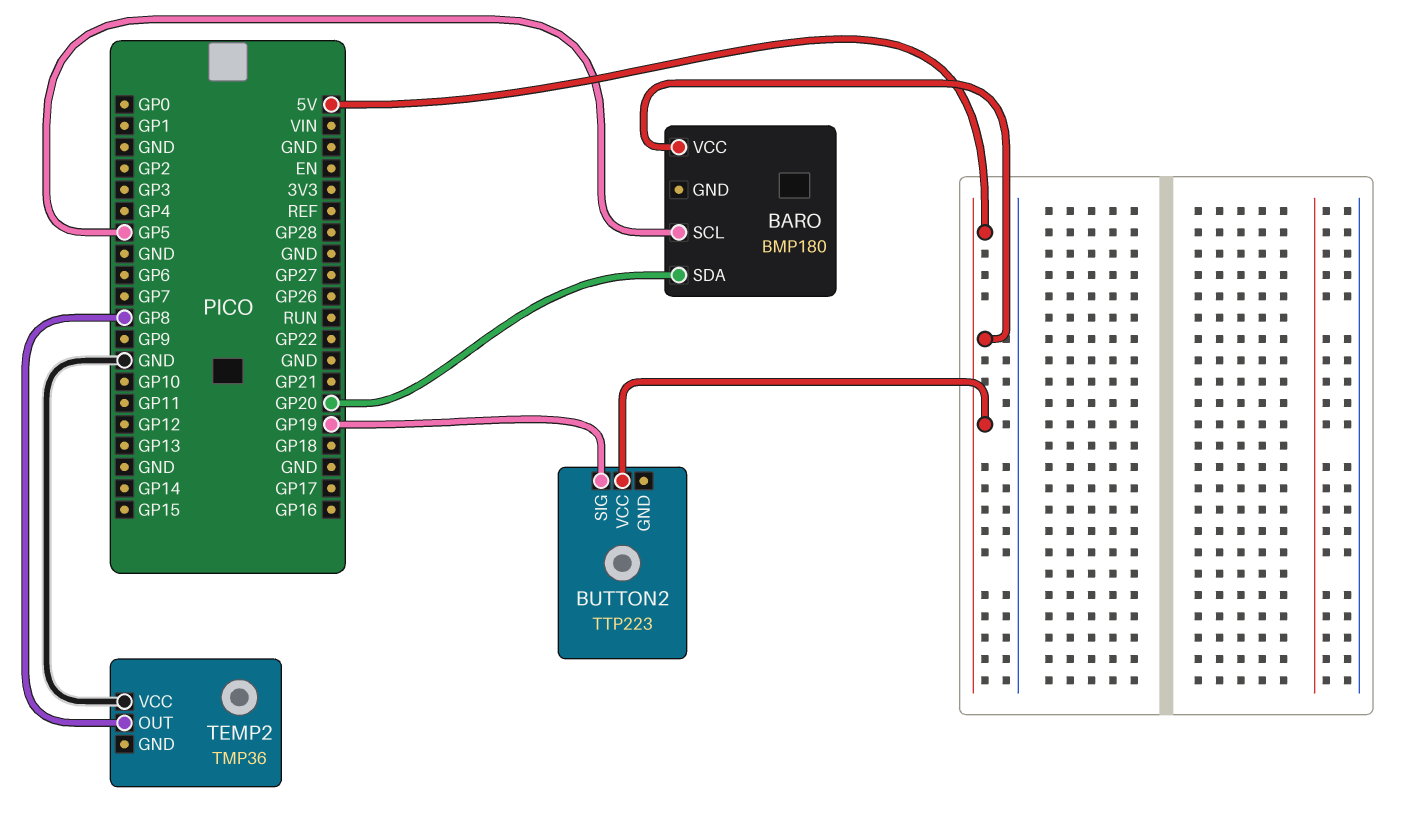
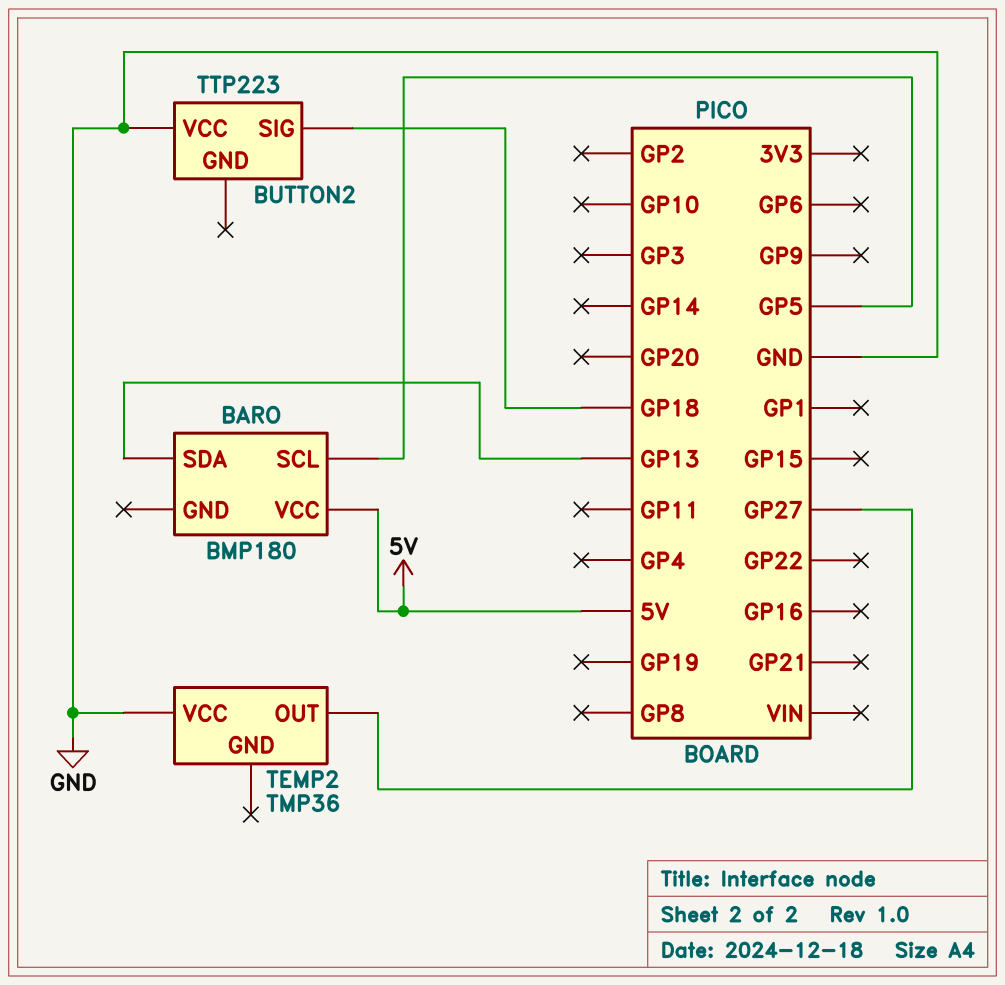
BARO pin SDA: GP20 -> GP13
BUTTON2 pin SIG: GP19 -> GP18
BUTTON2 pin VCC: 5V -> GND
TEMP2 pin OUT: GP8 -> GP27

